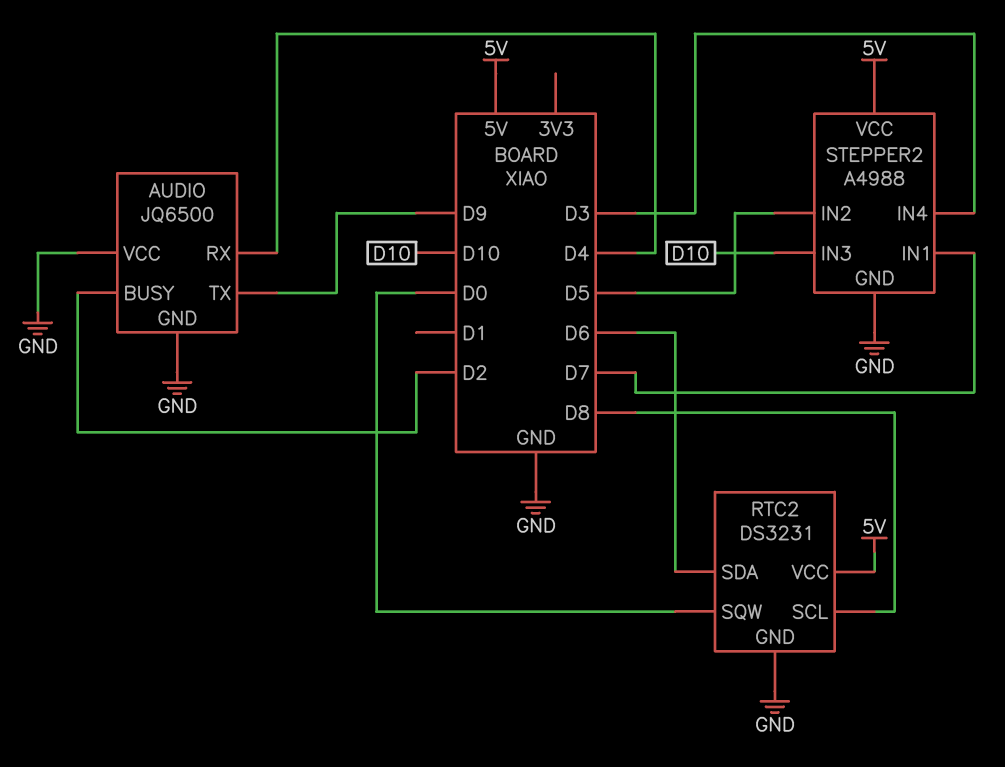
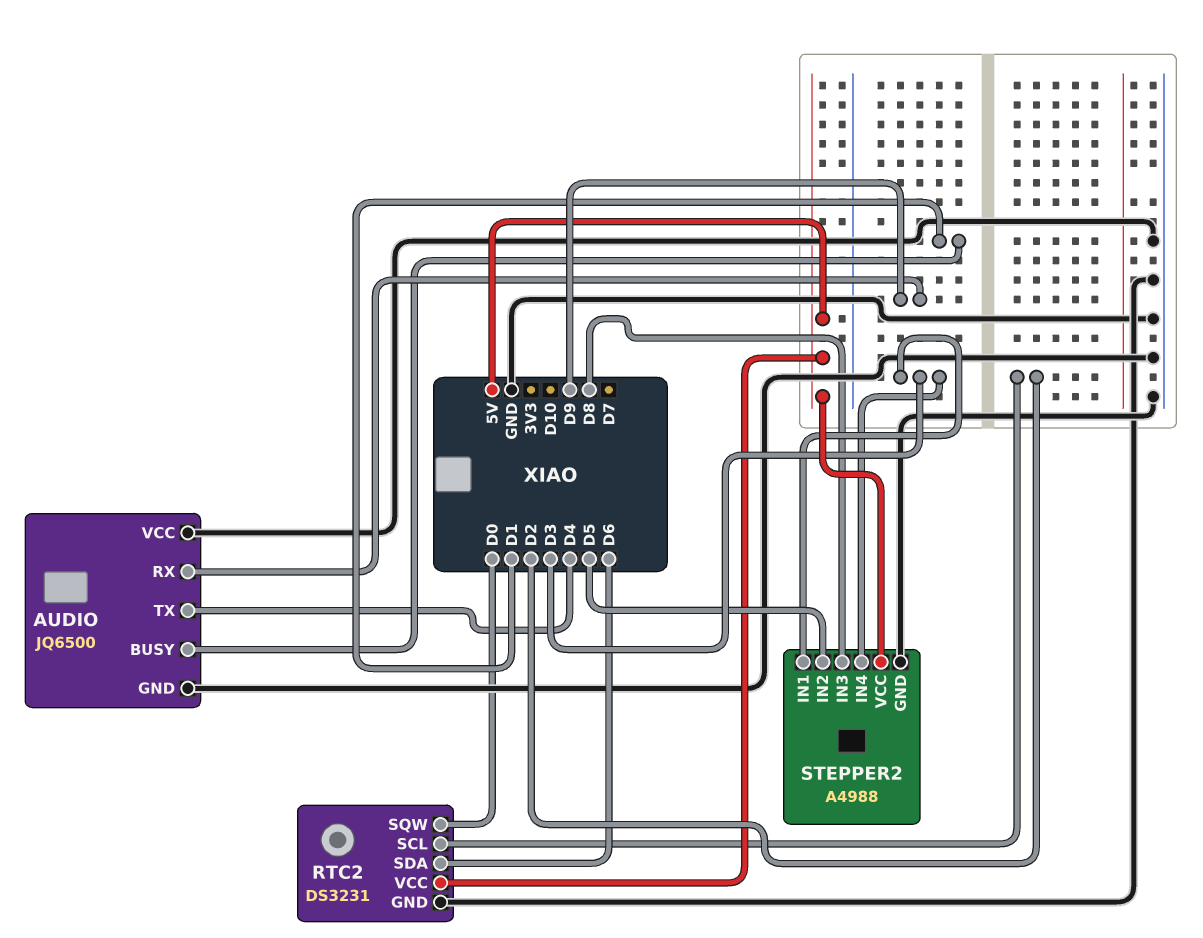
AUDIO pin BUSY: D2 -> D1
AUDIO pin RX: D4 -> D9
AUDIO pin TX: D9 -> D4
RTC2 pin SCL: D8 -> D2
STEPPER2 pin IN1: D7 -> D3
STEPPER2 pin IN3: D10 -> D8

